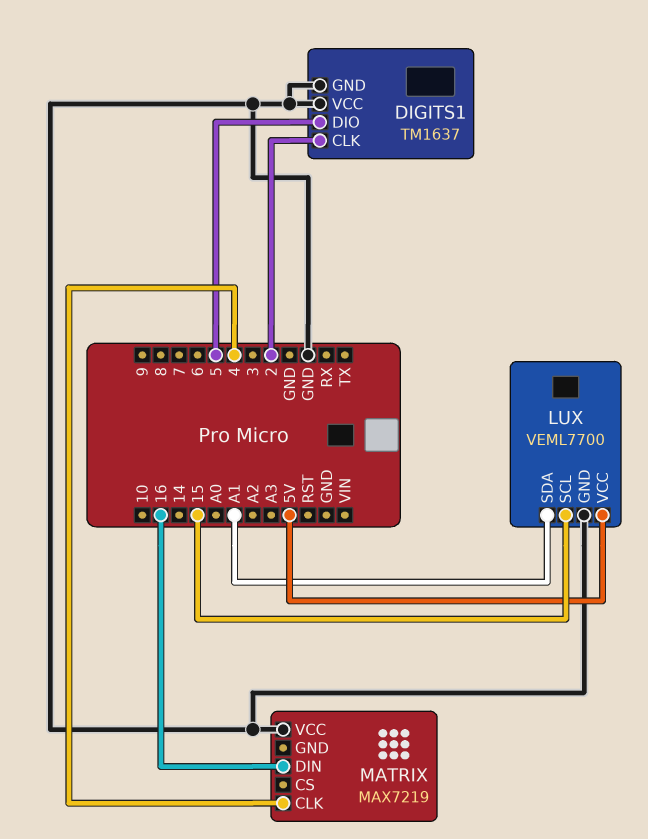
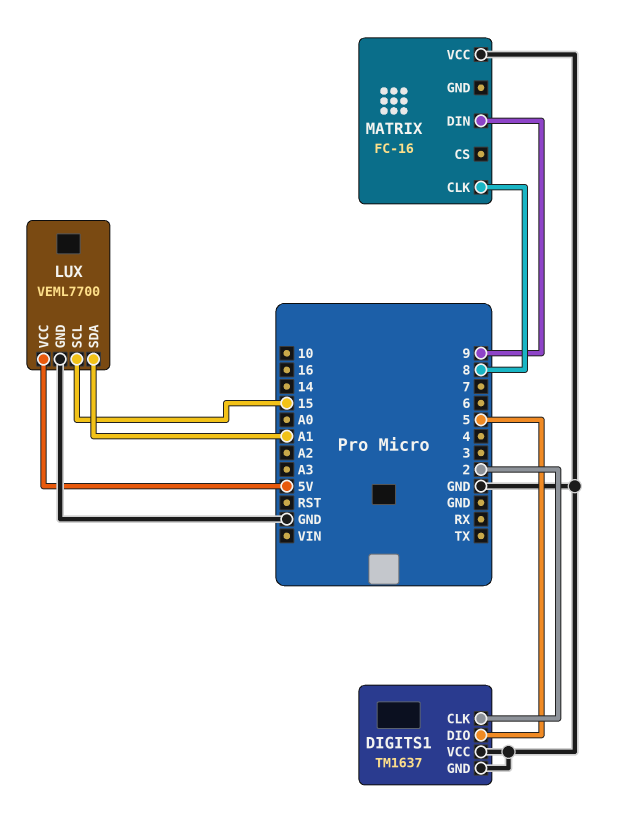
MATRIX: MAX7219 -> FC-16
MATRIX pin CLK: 4 -> 8
MATRIX pin DIN: 16 -> 9

